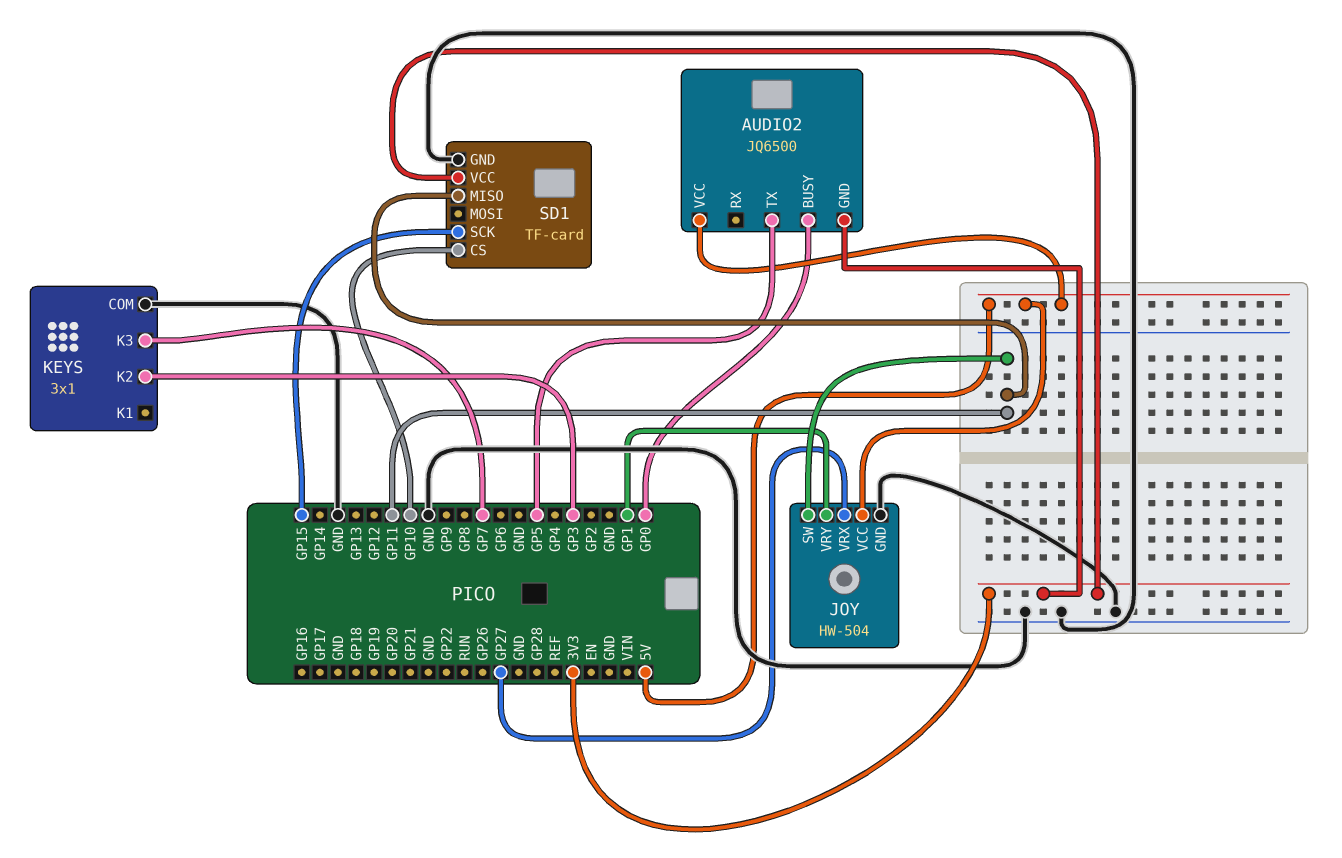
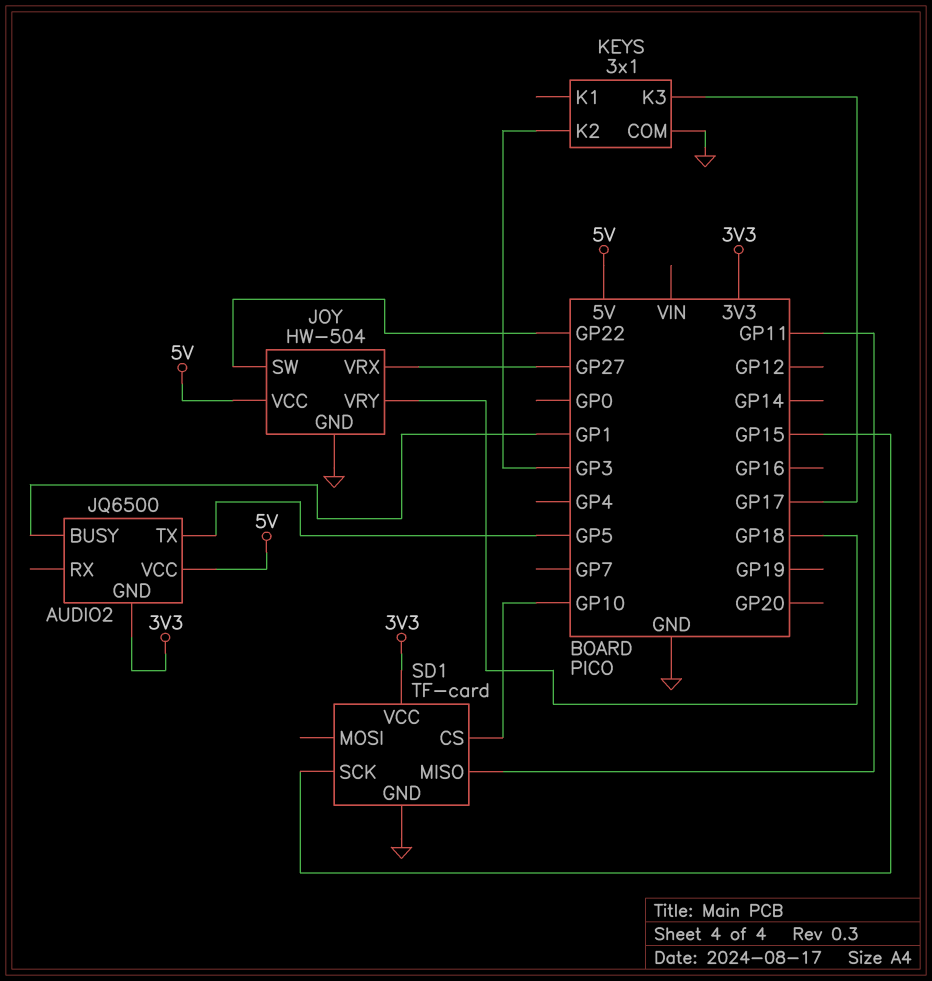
AUDIO2 pin BUSY: GP0 -> GP1
JOY pin SW: GP11 -> GP22
JOY pin VRY: GP1 -> GP18
KEYS pin K3: GP7 -> GP17

